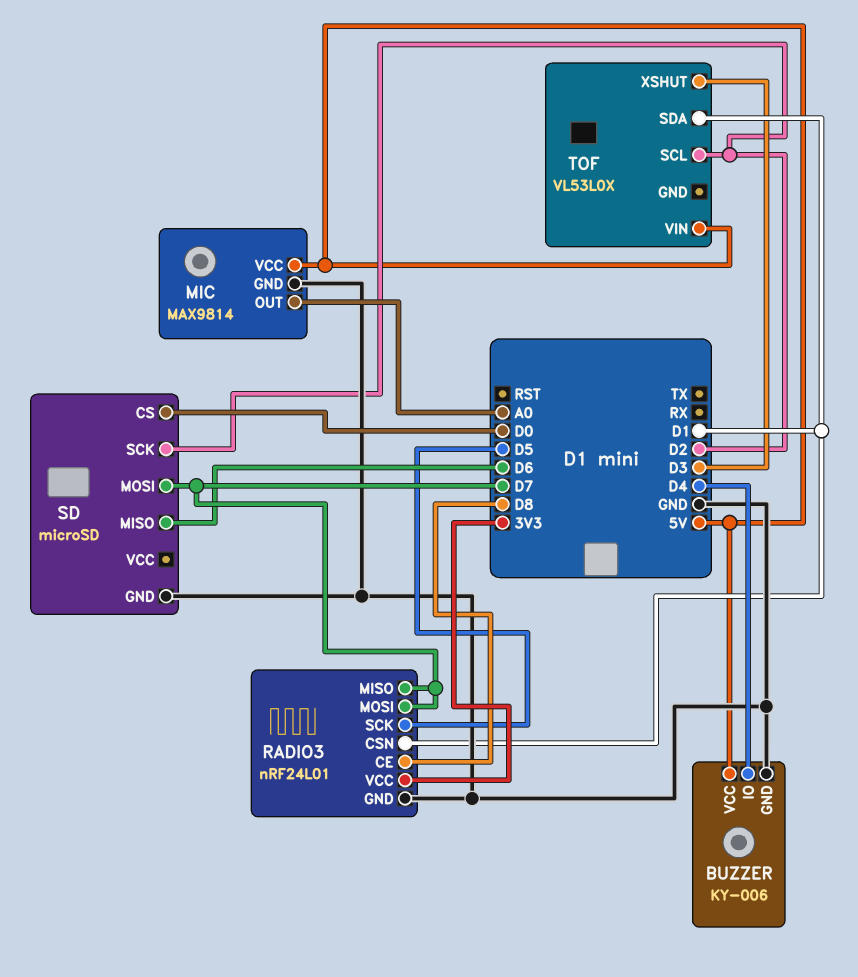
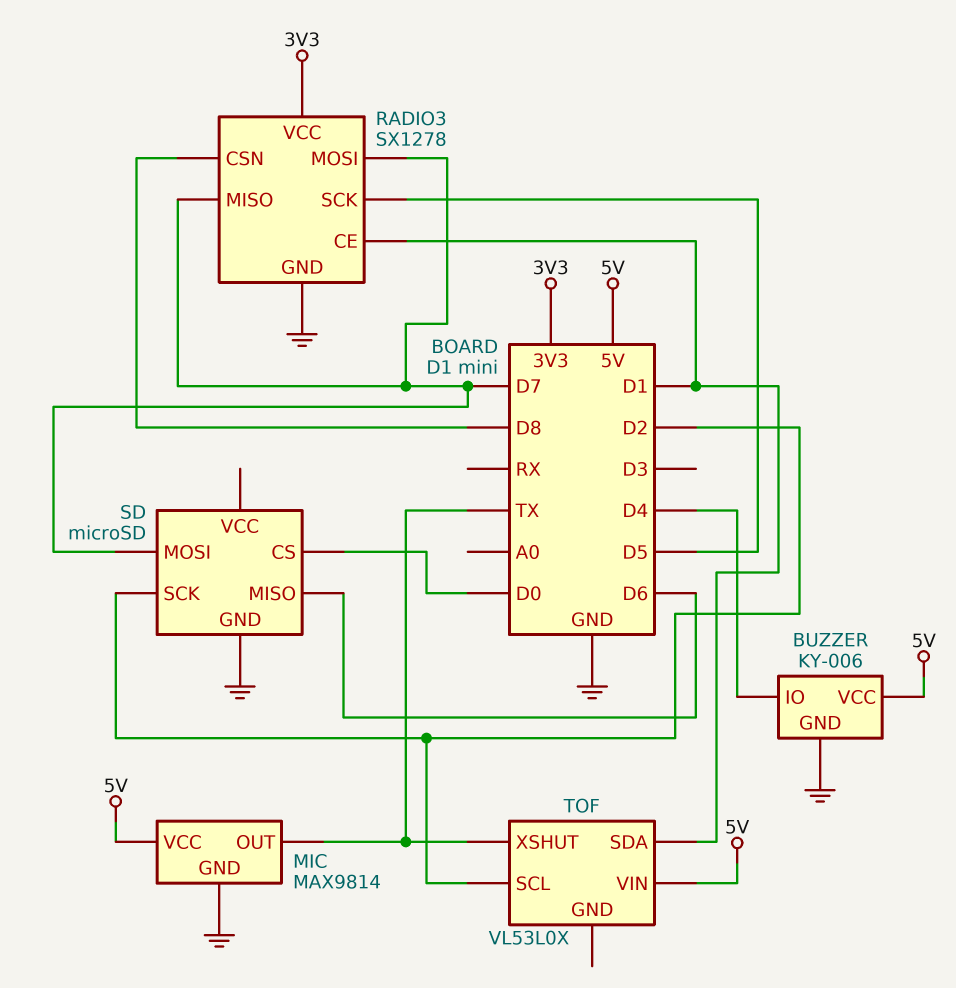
MIC pin OUT: A0 -> TX
RADIO3: nRF24L01 -> SX1278
RADIO3 pin CE: D8 -> D1
RADIO3 pin CSN: D1 -> D8
TOF pin XSHUT: D3 -> TX

